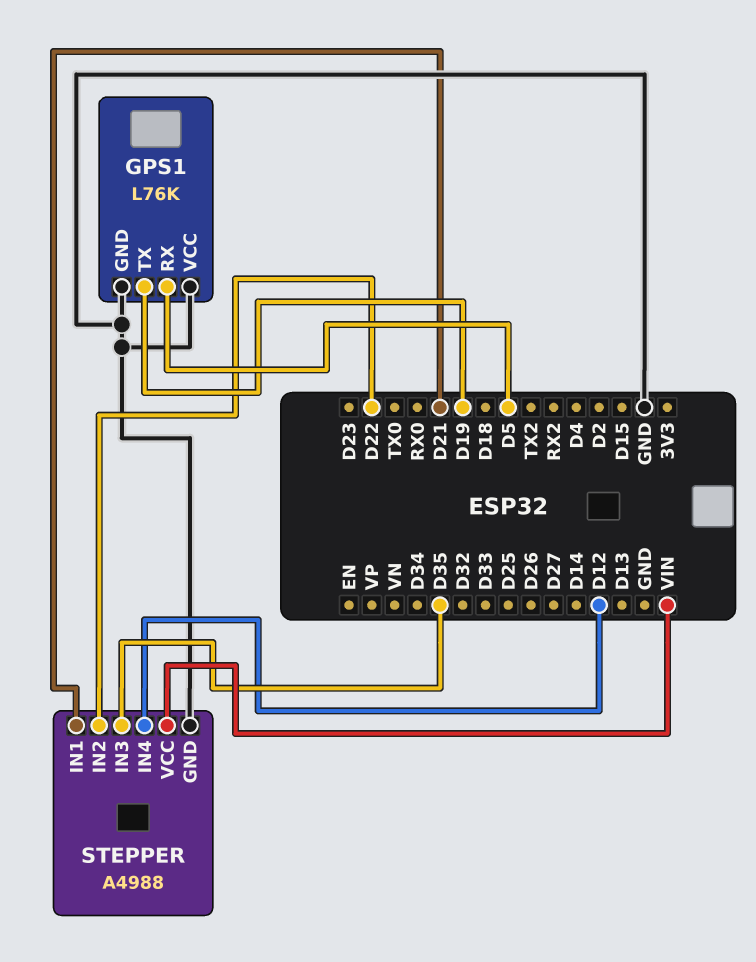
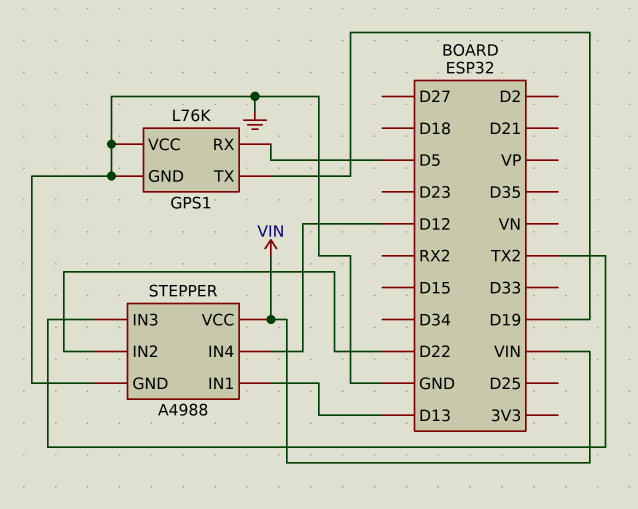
STEPPER pin IN1: D21 -> D13
STEPPER pin IN3: D35 -> TX2

